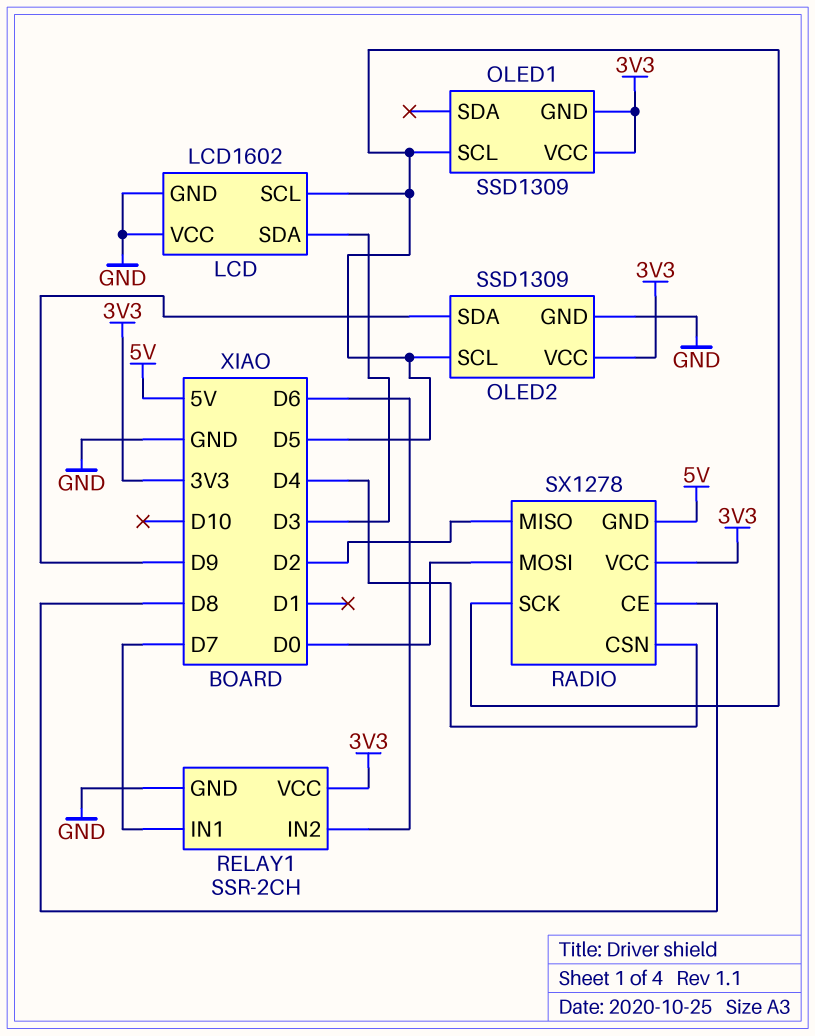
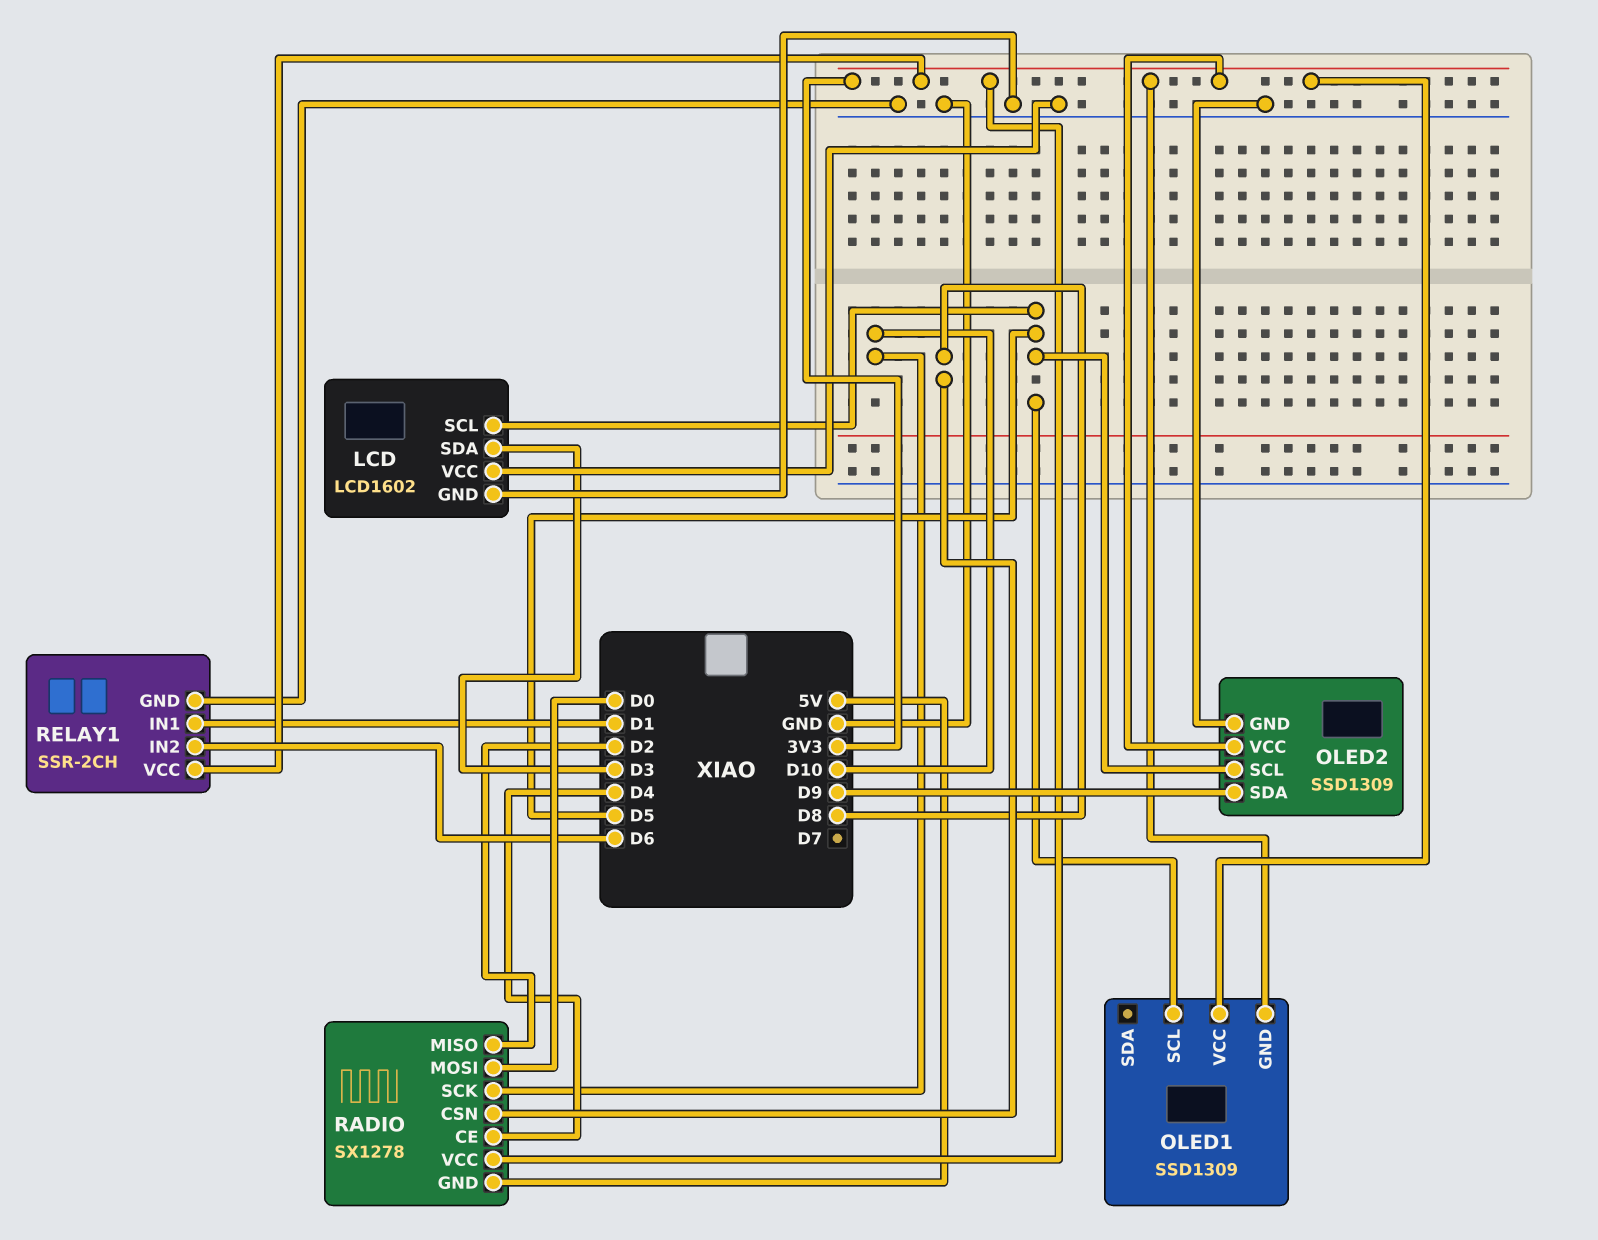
RADIO pin CE: D8 -> D4
RADIO pin CSN: D4 -> D8
RADIO pin SCK: D5 -> D10
RELAY1 pin IN1: D7 -> D1

